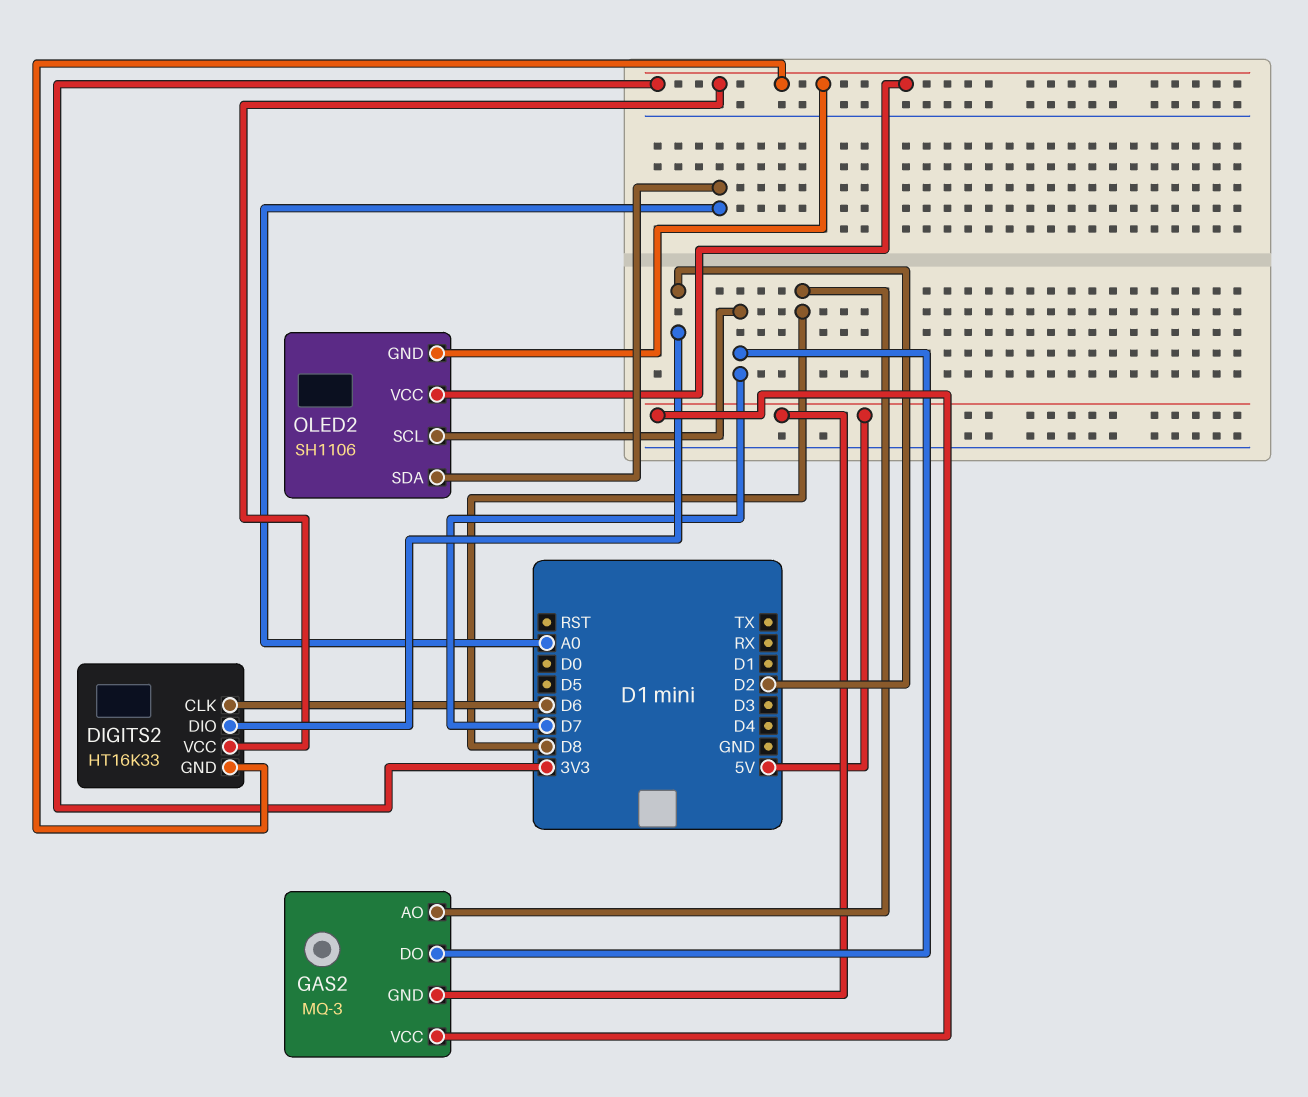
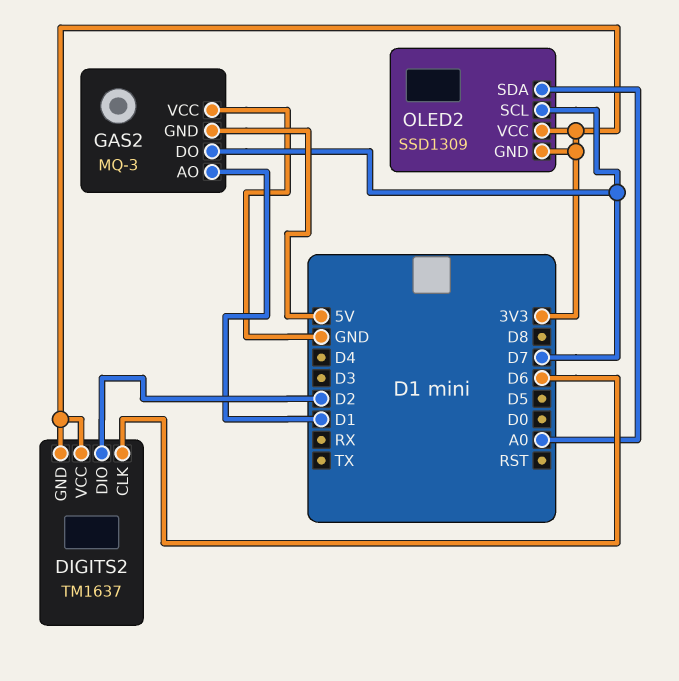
DIGITS2: HT16K33 -> TM1637
GAS2 pin AO: D8 -> D1
GAS2 pin VCC: 5V -> GND
OLED2: SH1106 -> SSD1309

